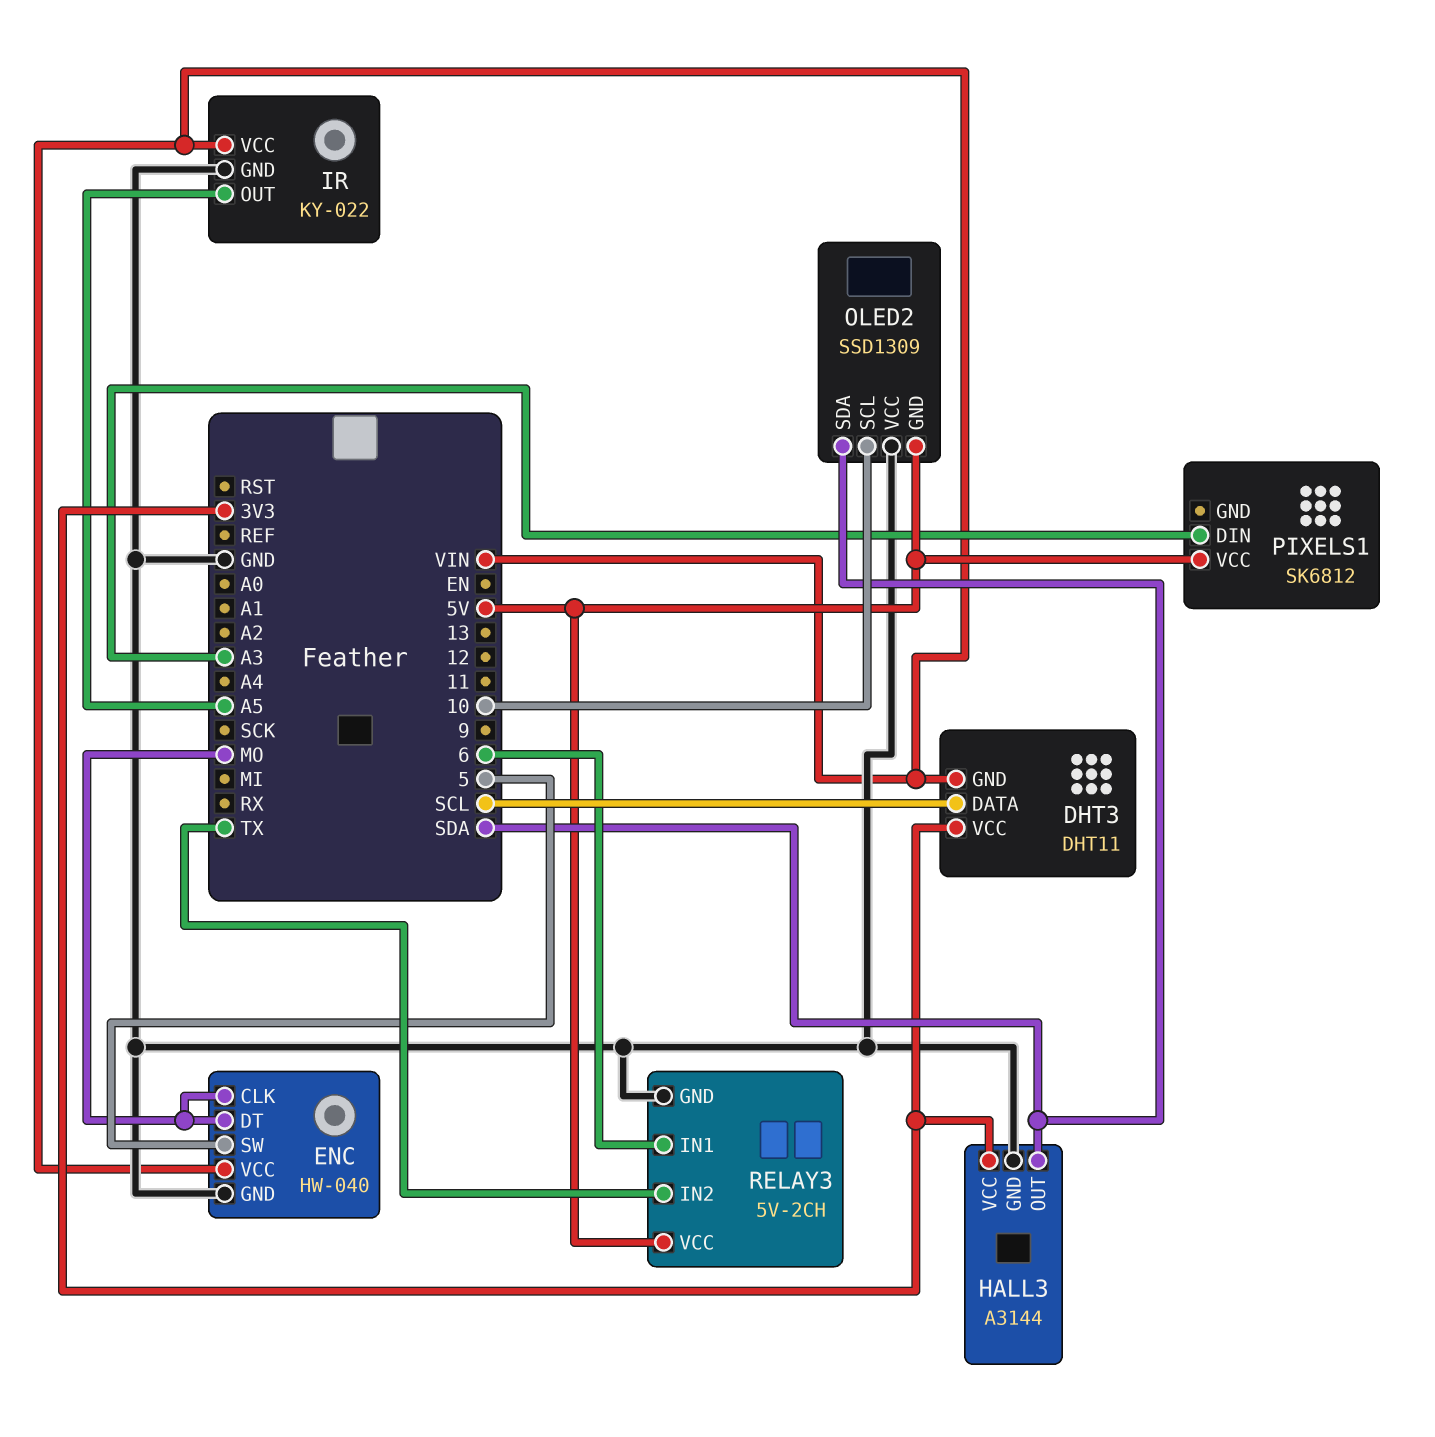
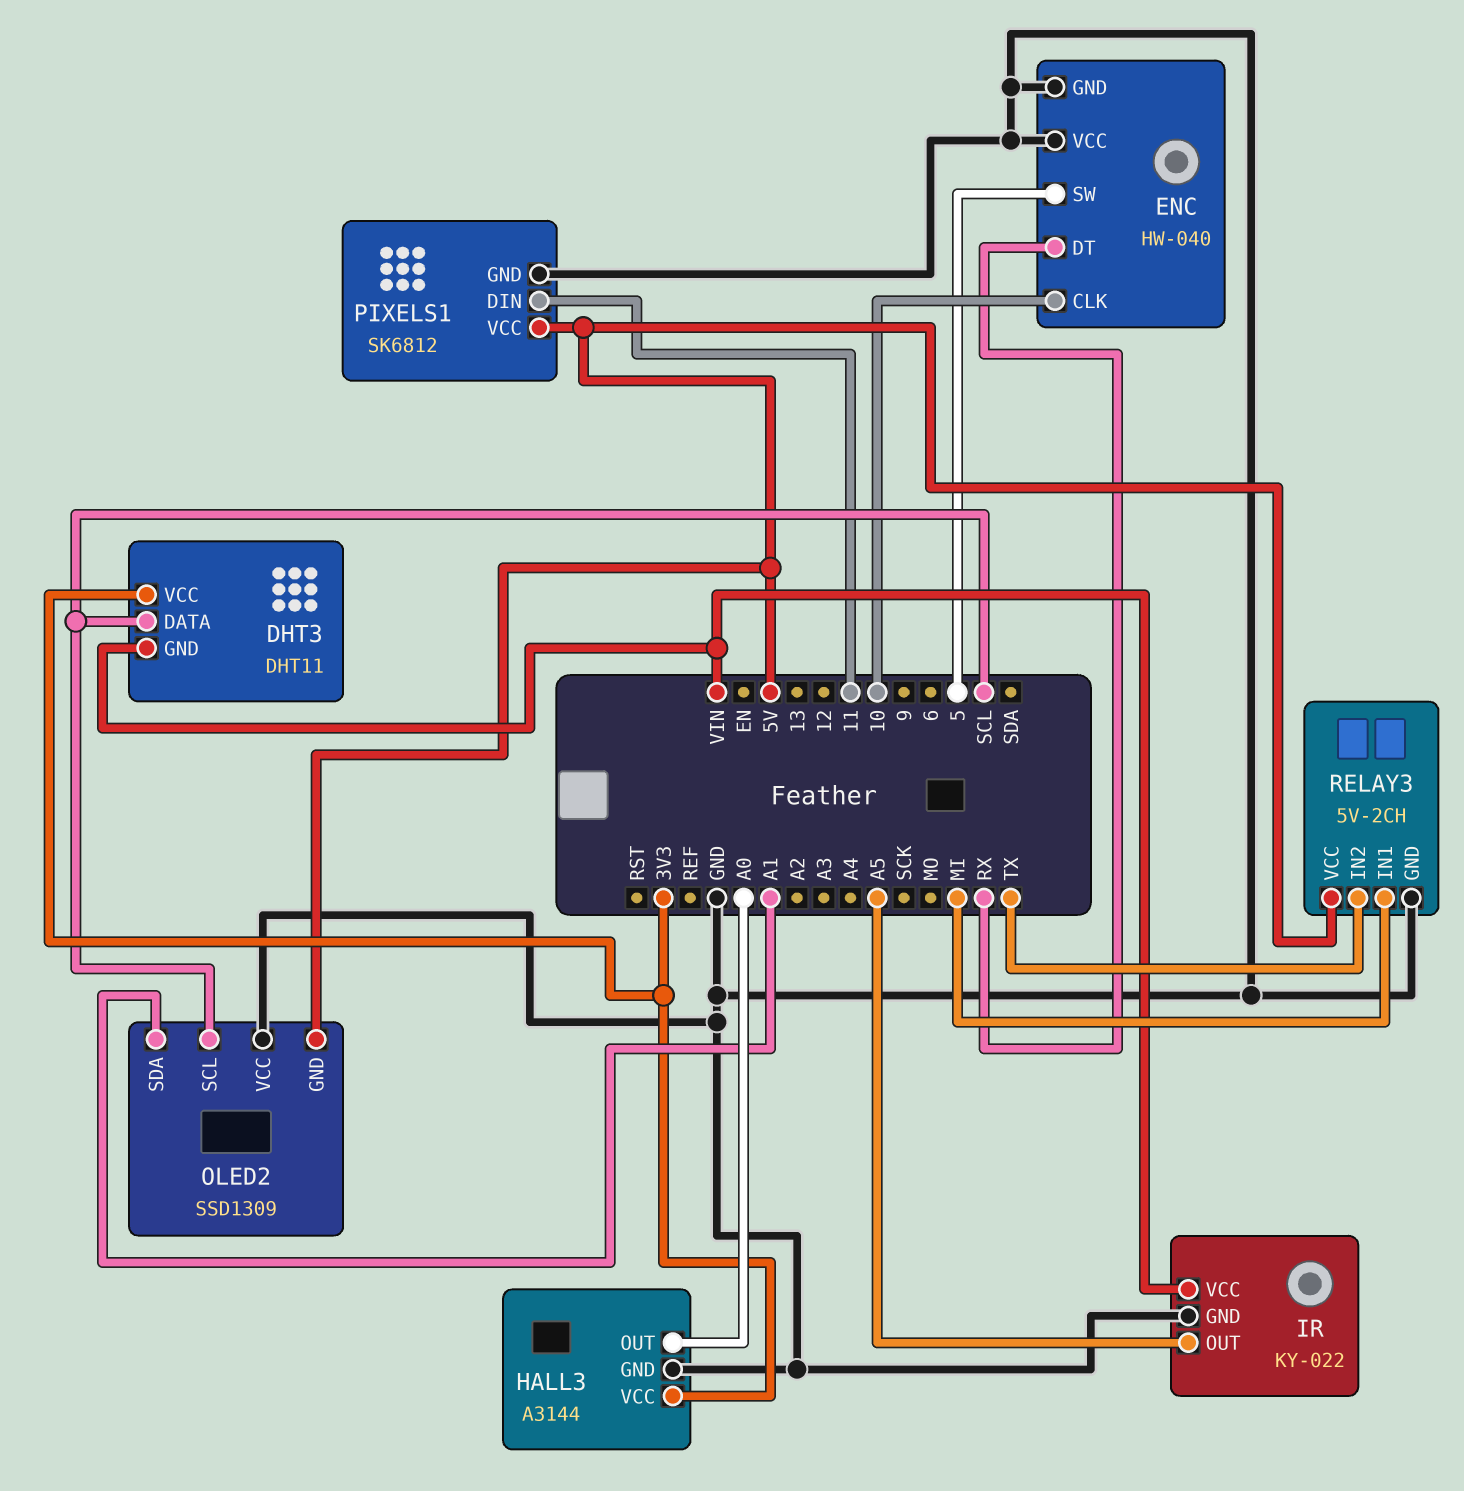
ENC pin CLK: MO -> 10
ENC pin DT: MO -> RX
ENC pin VCC: VIN -> GND
HALL3 pin OUT: SDA -> A0
OLED2 pin SCL: 10 -> SCL
OLED2 pin SDA: SDA -> A1
PIXELS1 pin DIN: A3 -> 11
PIXELS1 pin GND: none -> GND
RELAY3 pin IN1: 6 -> MI

